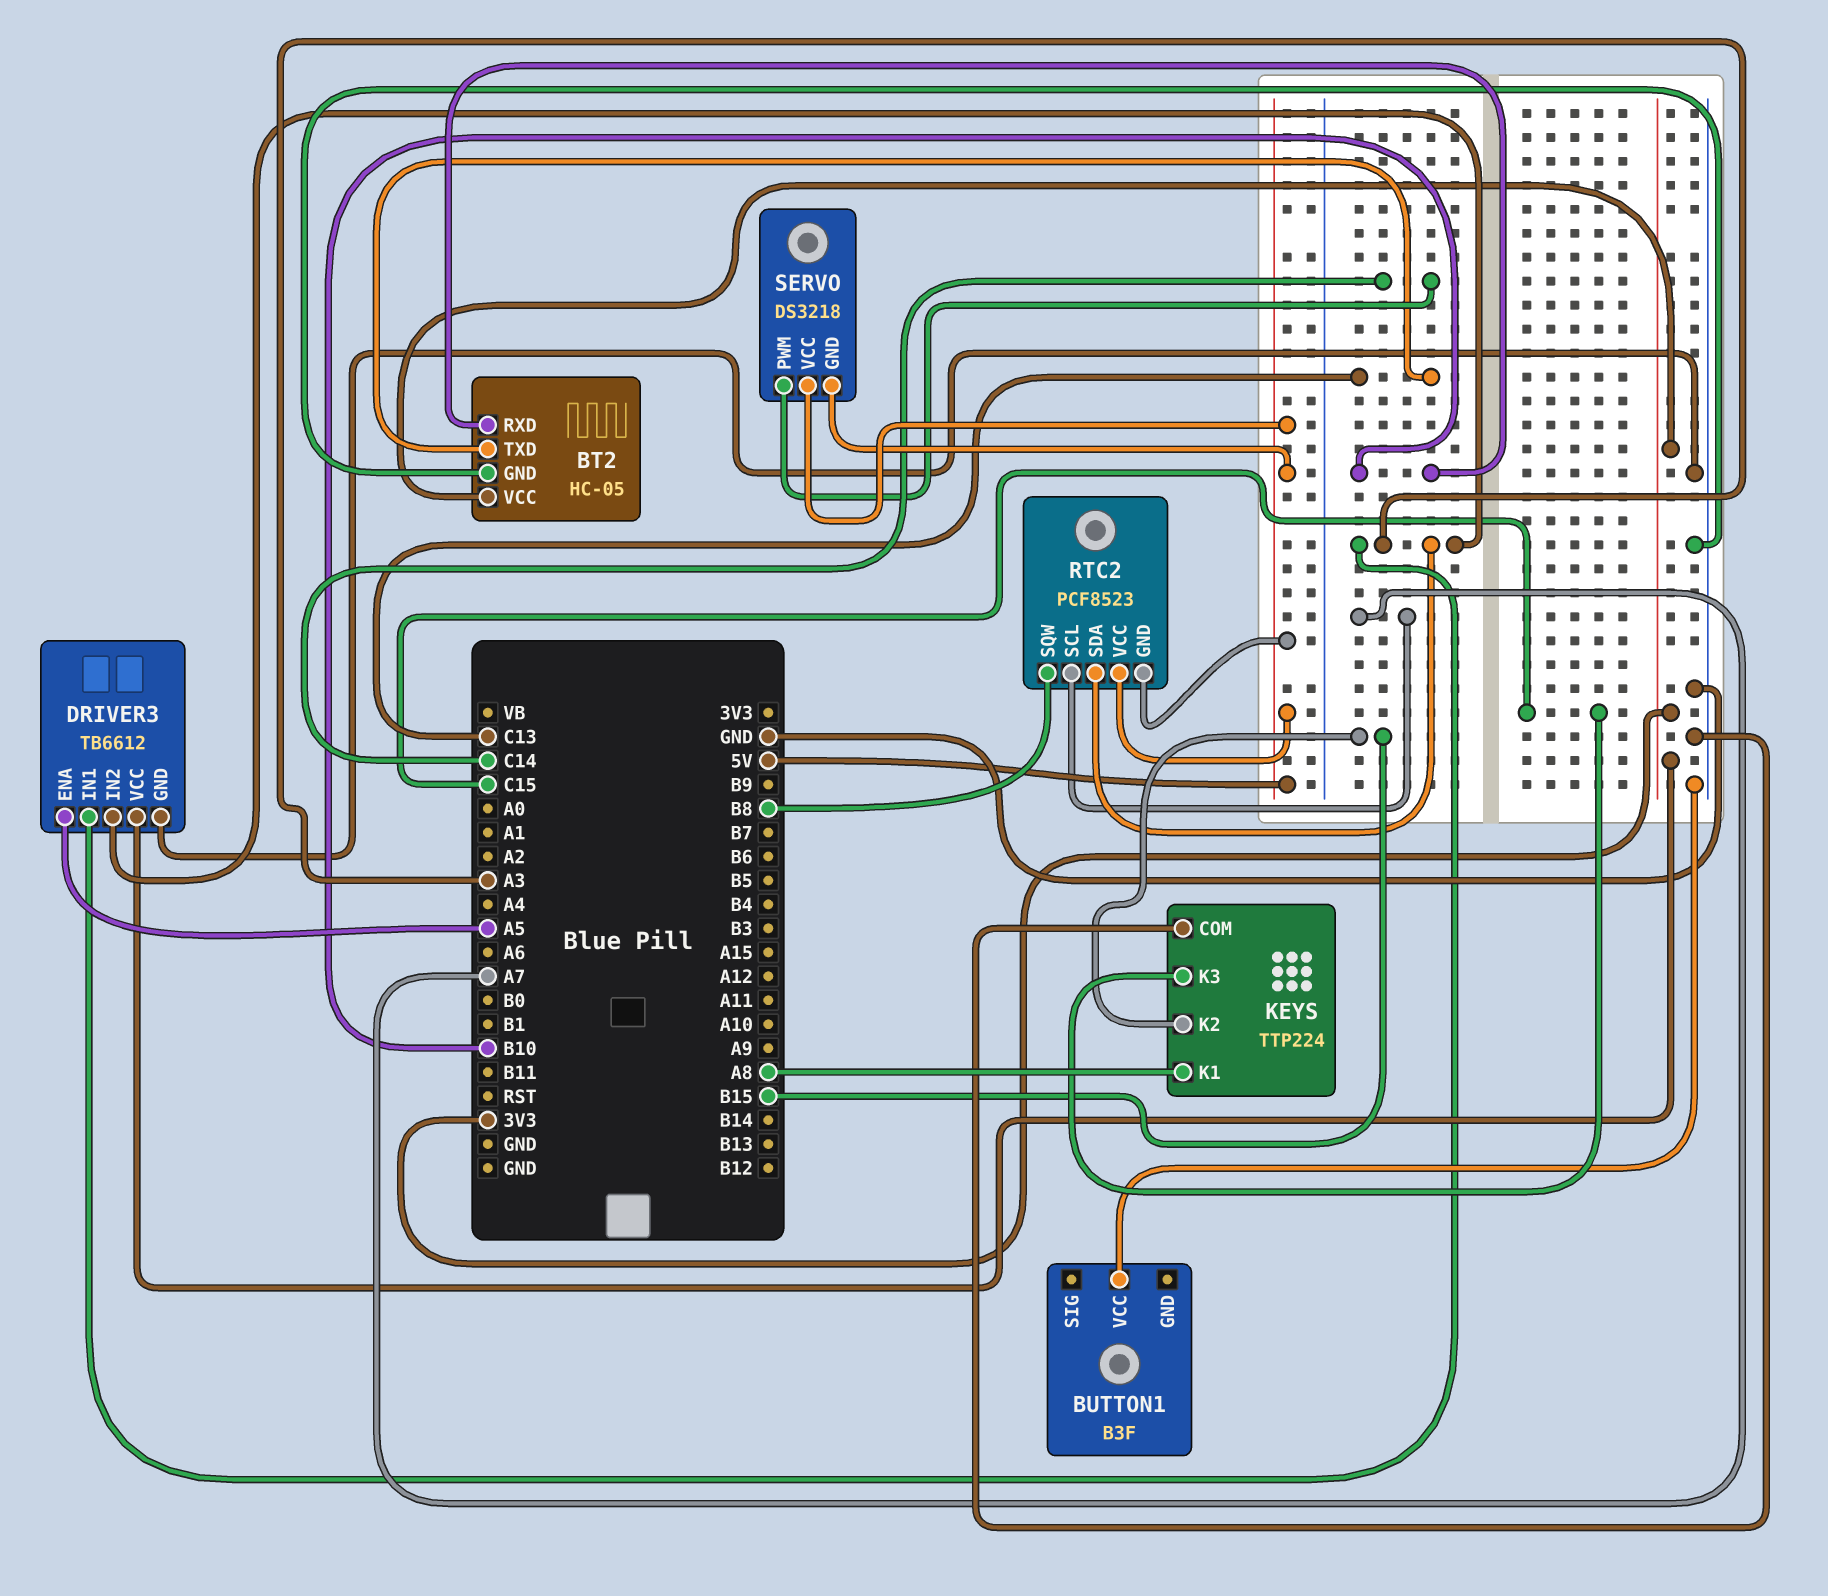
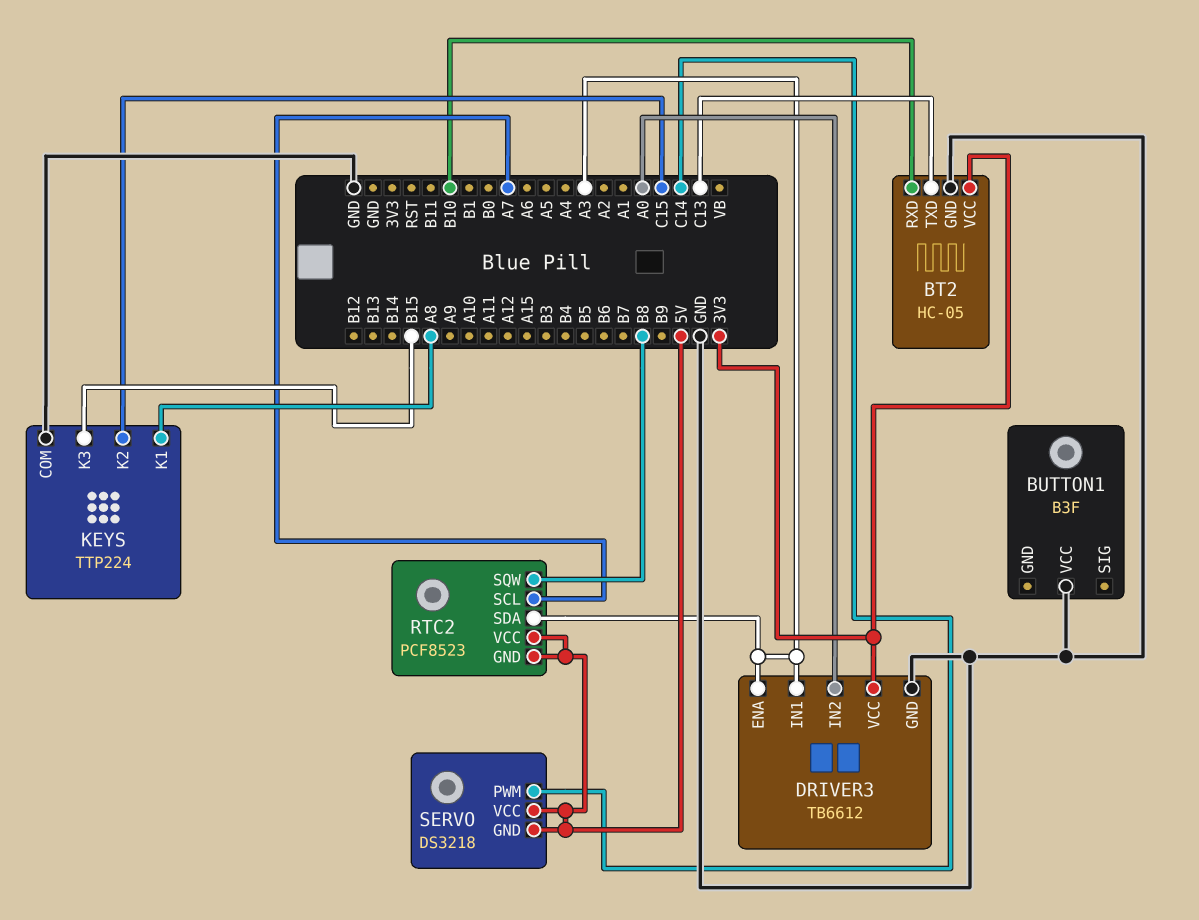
DRIVER3 pin ENA: A5 -> A3
DRIVER3 pin IN2: A3 -> A0
KEYS pin K2: B15 -> C15
KEYS pin K3: C15 -> B15

